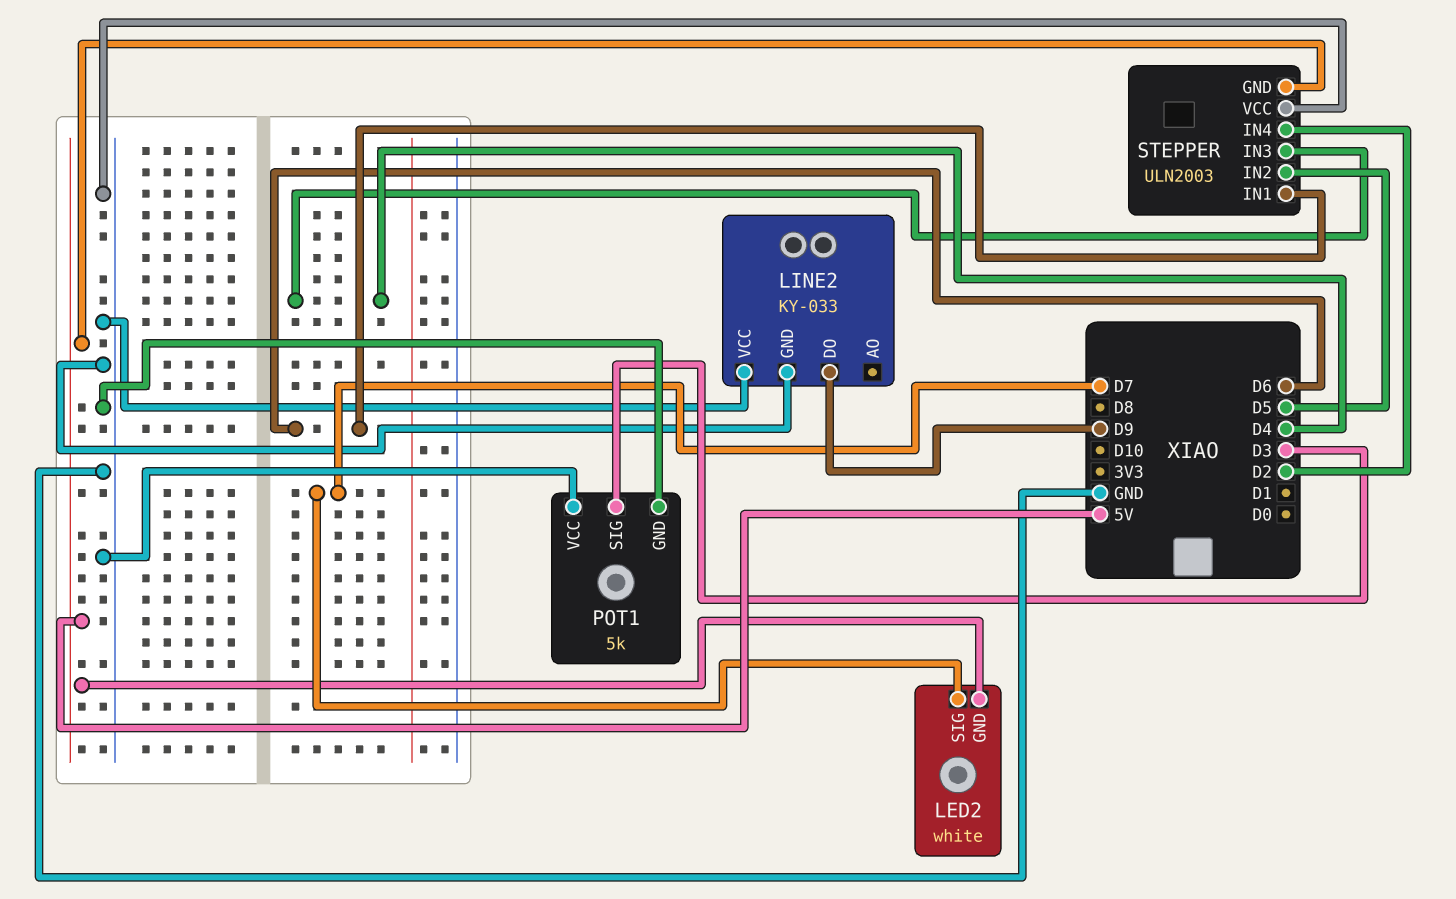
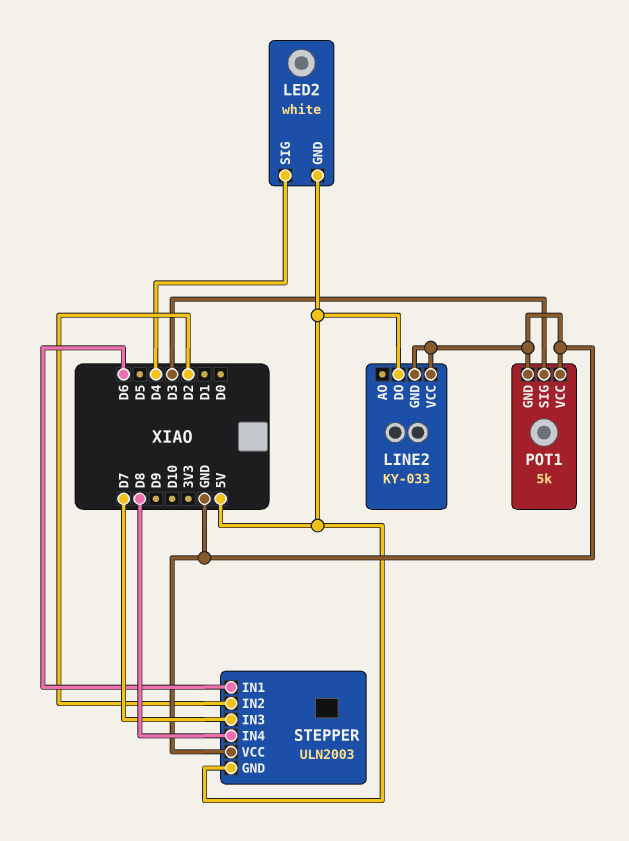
LED2 pin SIG: D7 -> D4
LINE2 pin DO: D9 -> 5V
STEPPER pin IN2: D5 -> D2
STEPPER pin IN3: D4 -> D7
STEPPER pin IN4: D2 -> D8

